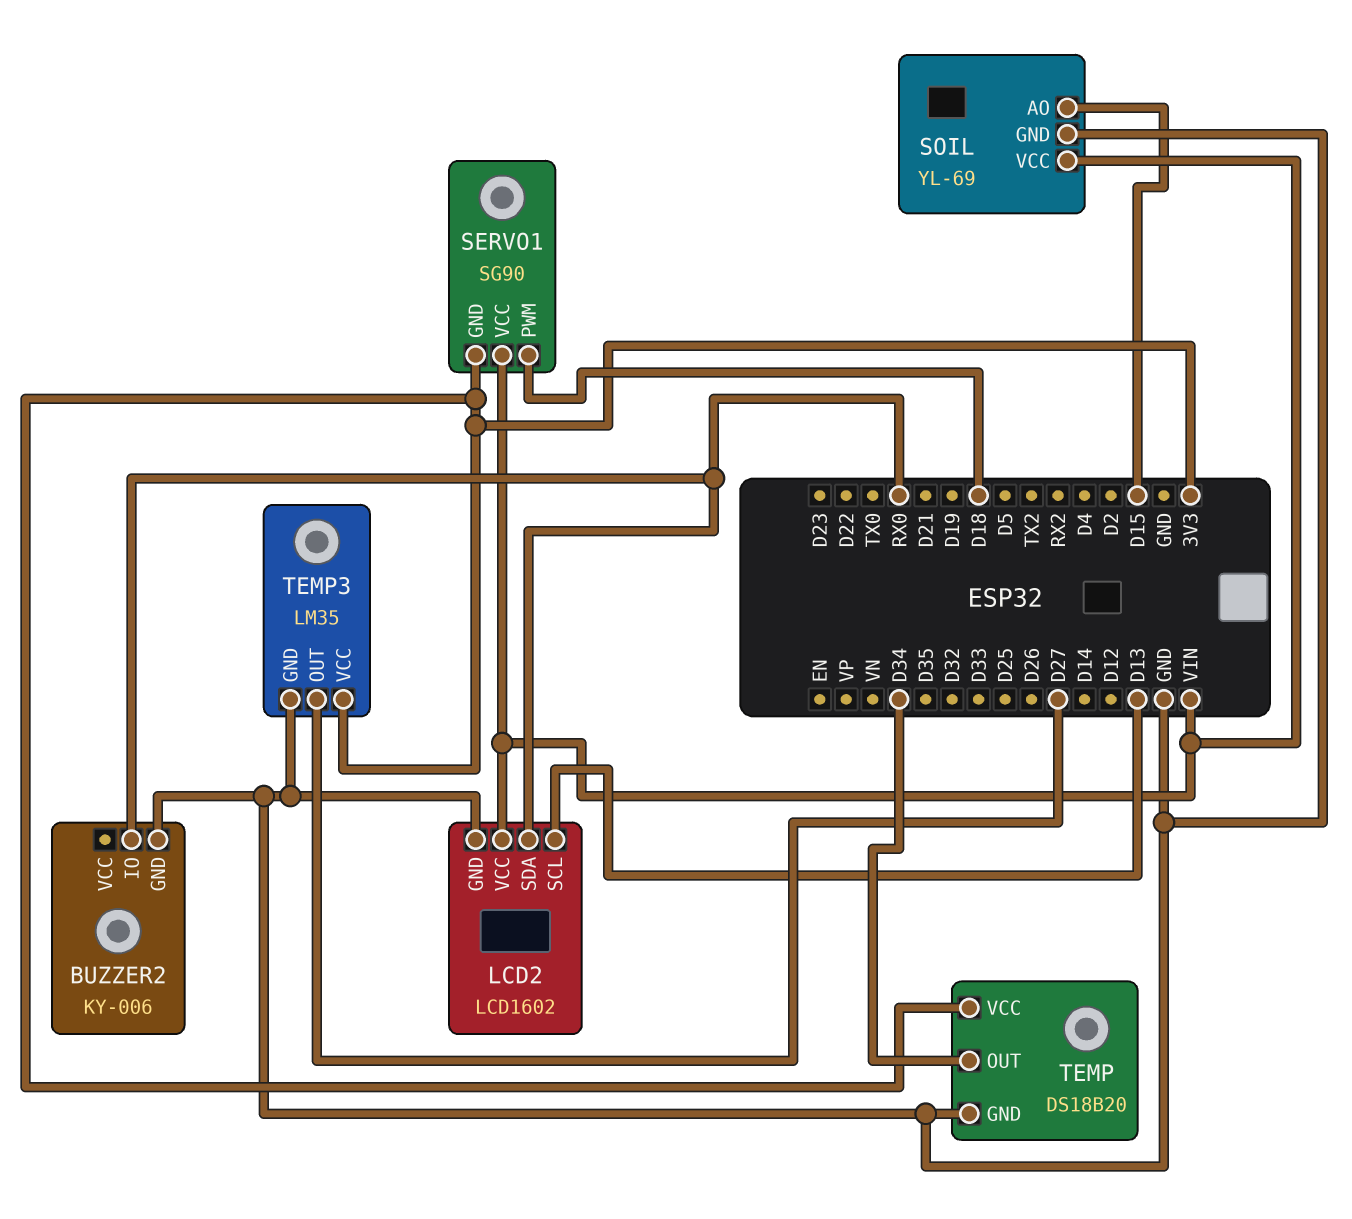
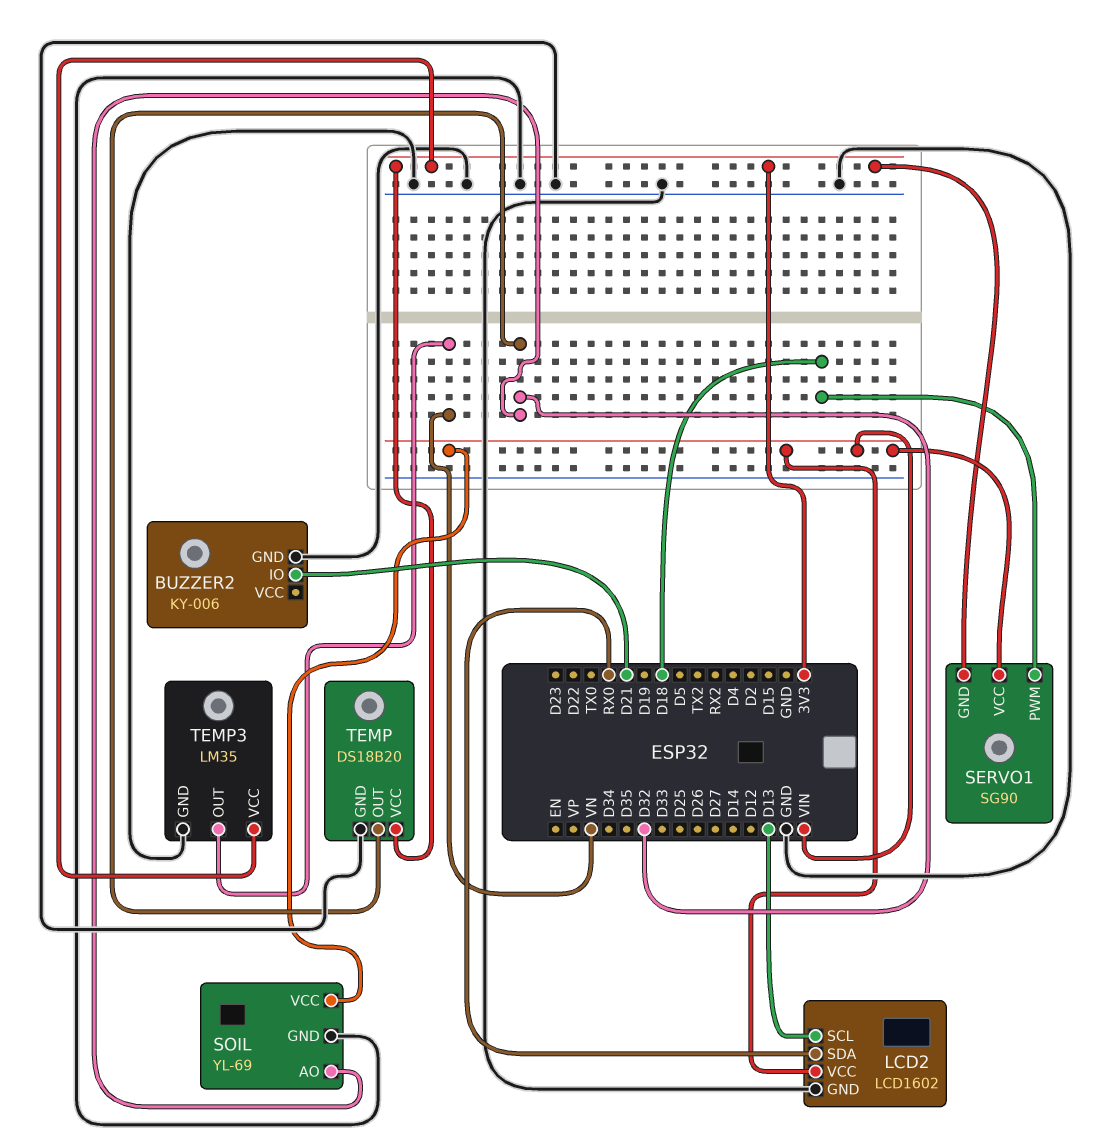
BUZZER2 pin IO: RX0 -> D21
SOIL pin AO: D15 -> D32
TEMP pin OUT: D34 -> D32
TEMP3 pin OUT: D27 -> VN

